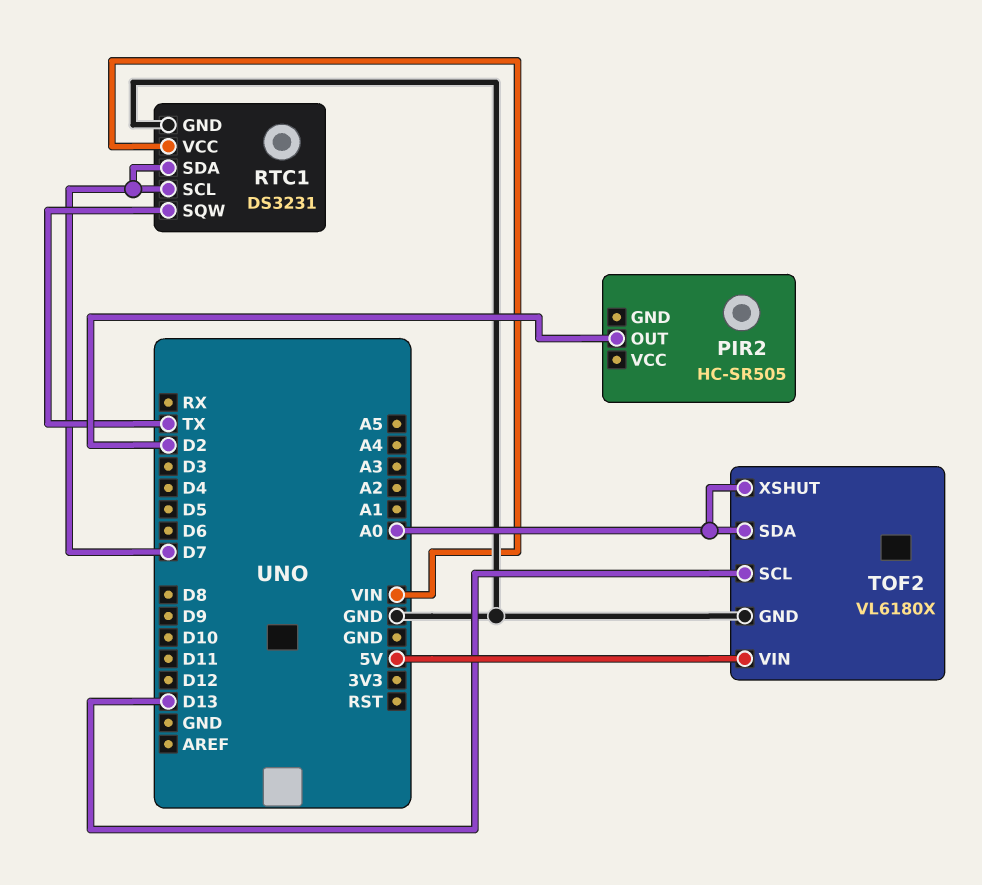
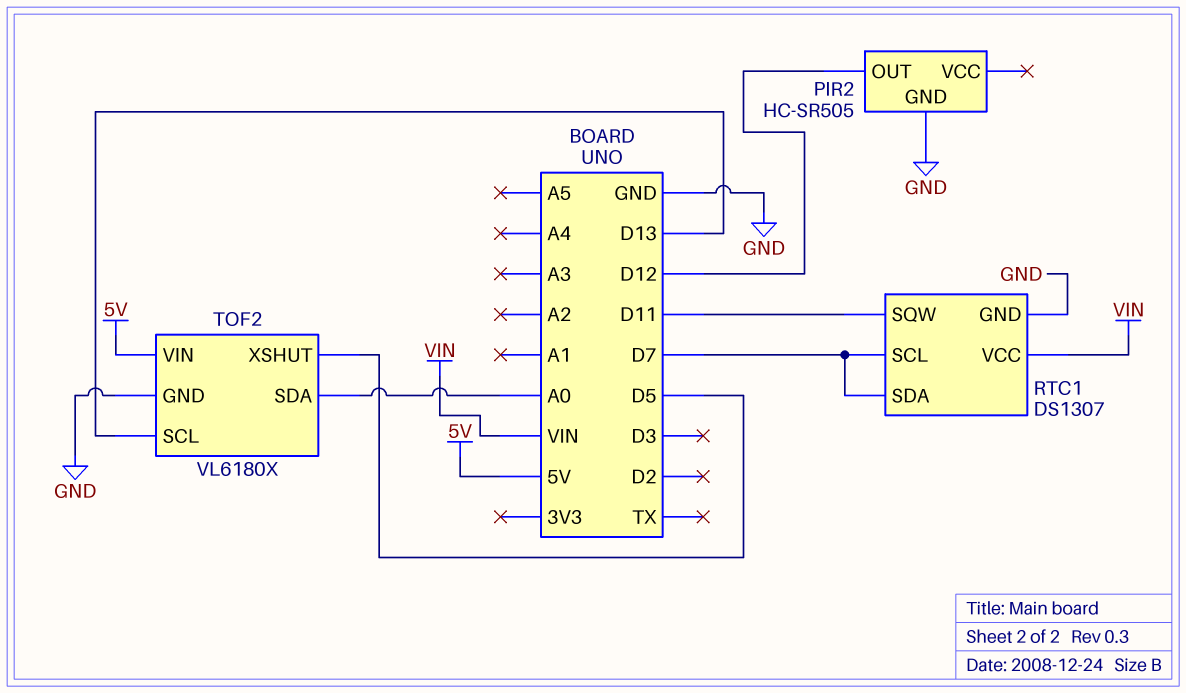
PIR2 pin GND: none -> GND
PIR2 pin OUT: D2 -> D12
RTC1: DS3231 -> DS1307
RTC1 pin SQW: TX -> D11
TOF2 pin XSHUT: A0 -> D5

